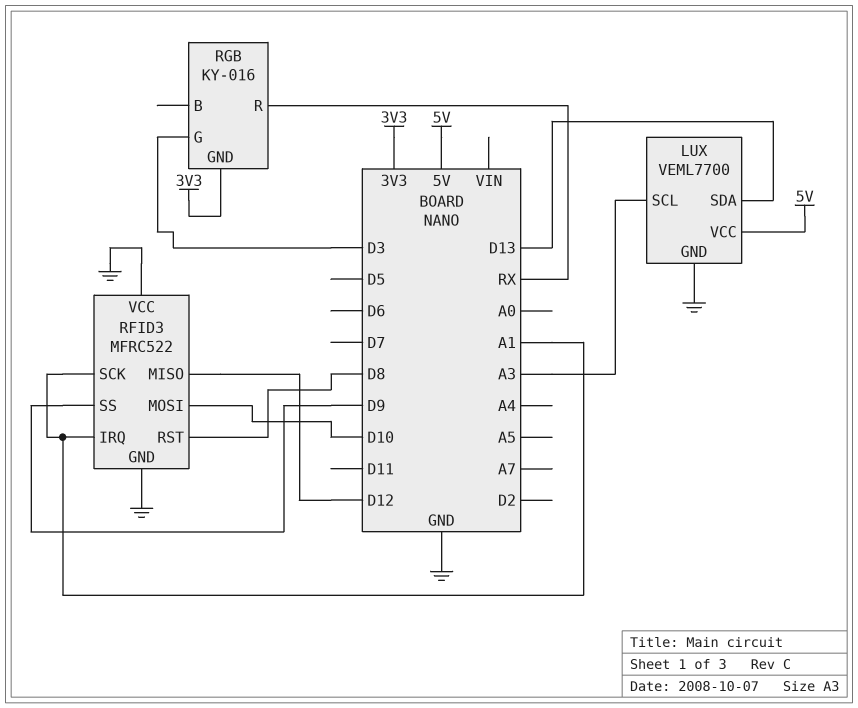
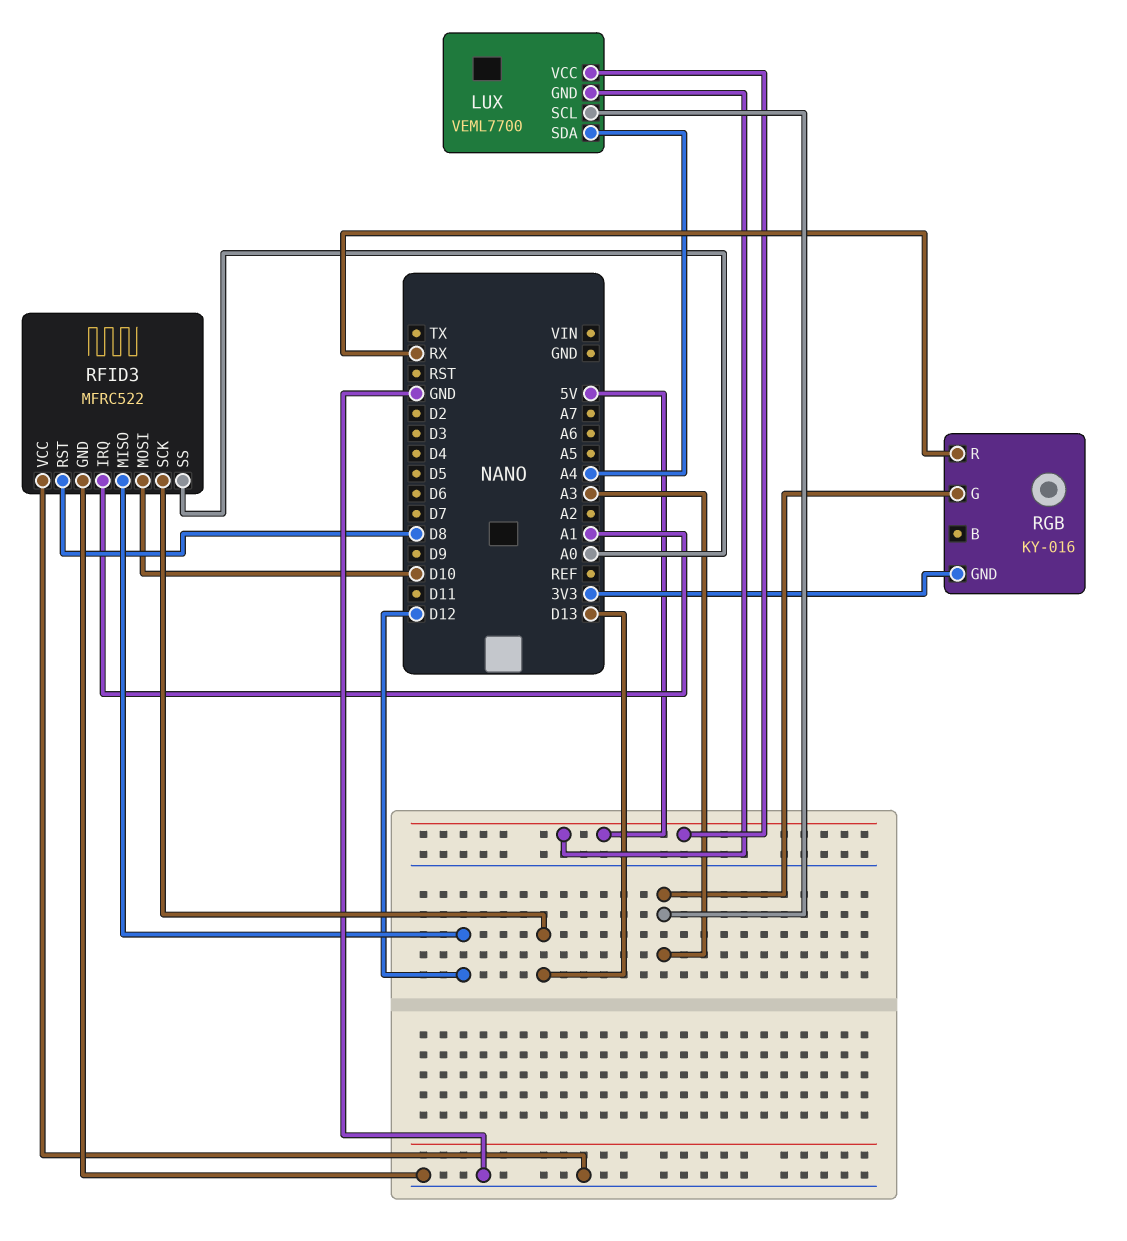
LUX pin GND: GND -> 5V
LUX pin SDA: D13 -> A4
RFID3 pin SCK: A1 -> D13
RFID3 pin SS: D9 -> A0
RGB pin G: D3 -> A3

